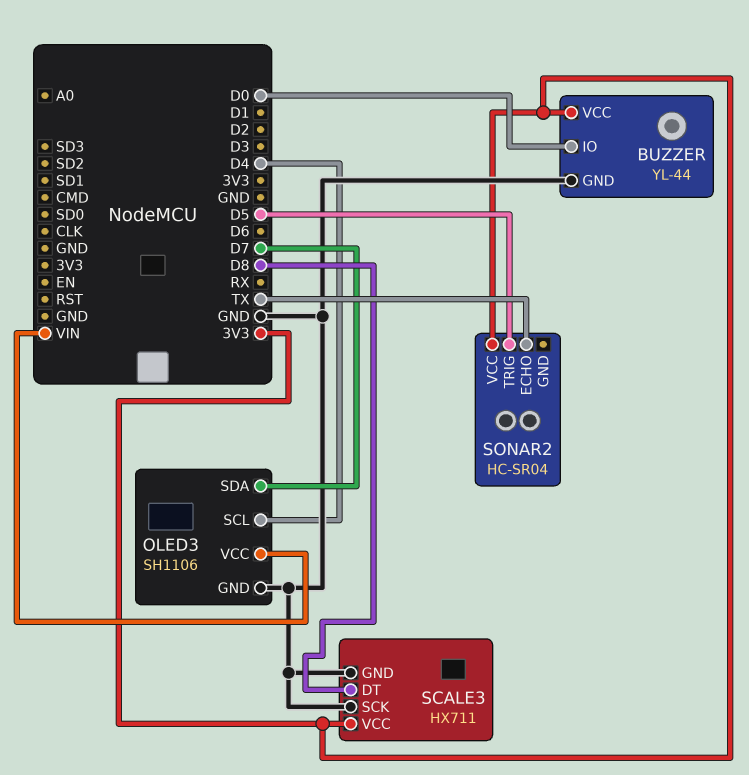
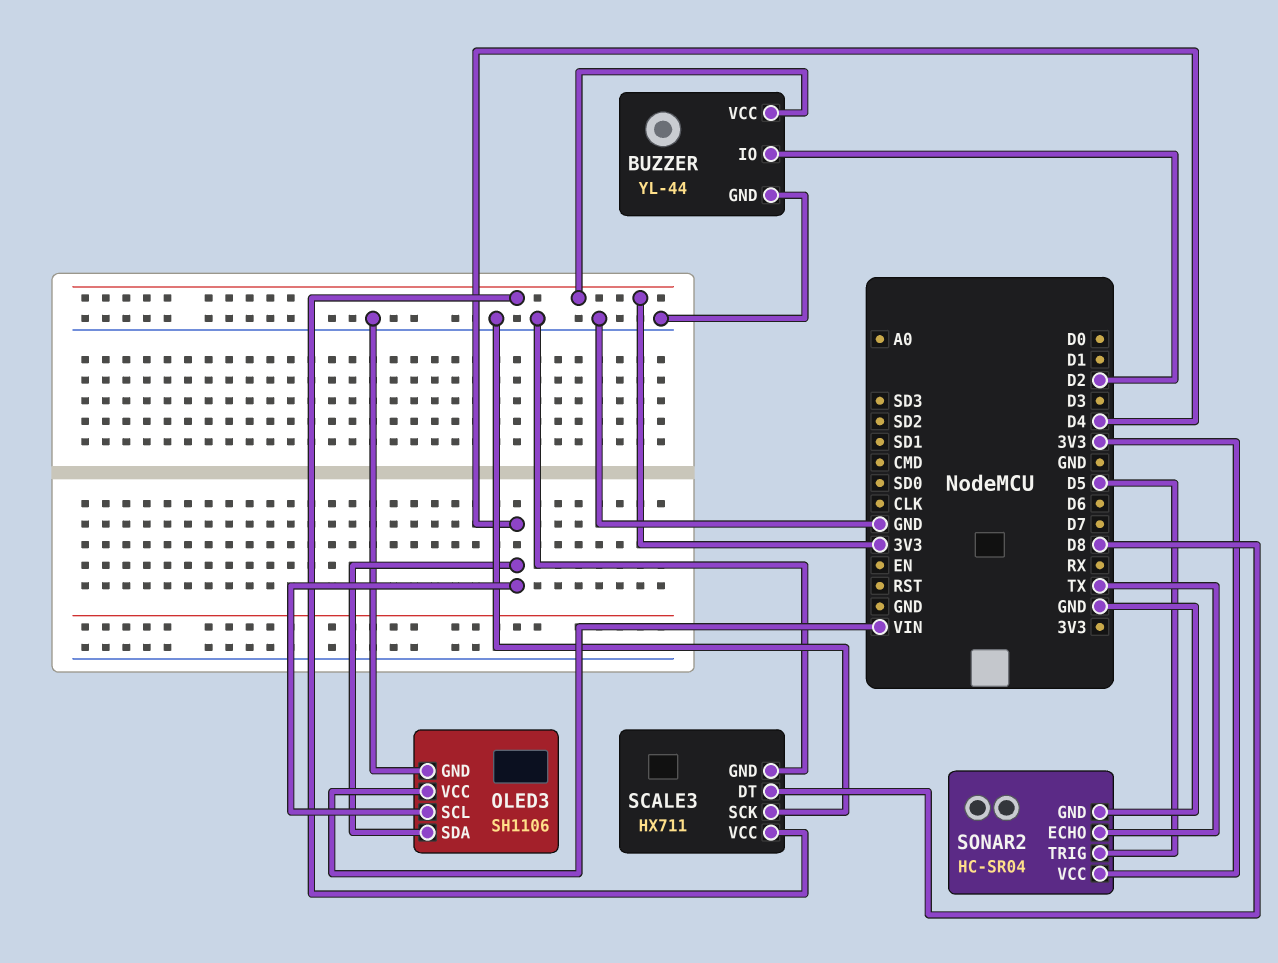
BUZZER pin IO: D0 -> D2
OLED3 pin SDA: D7 -> D4
SONAR2 pin GND: none -> GND

